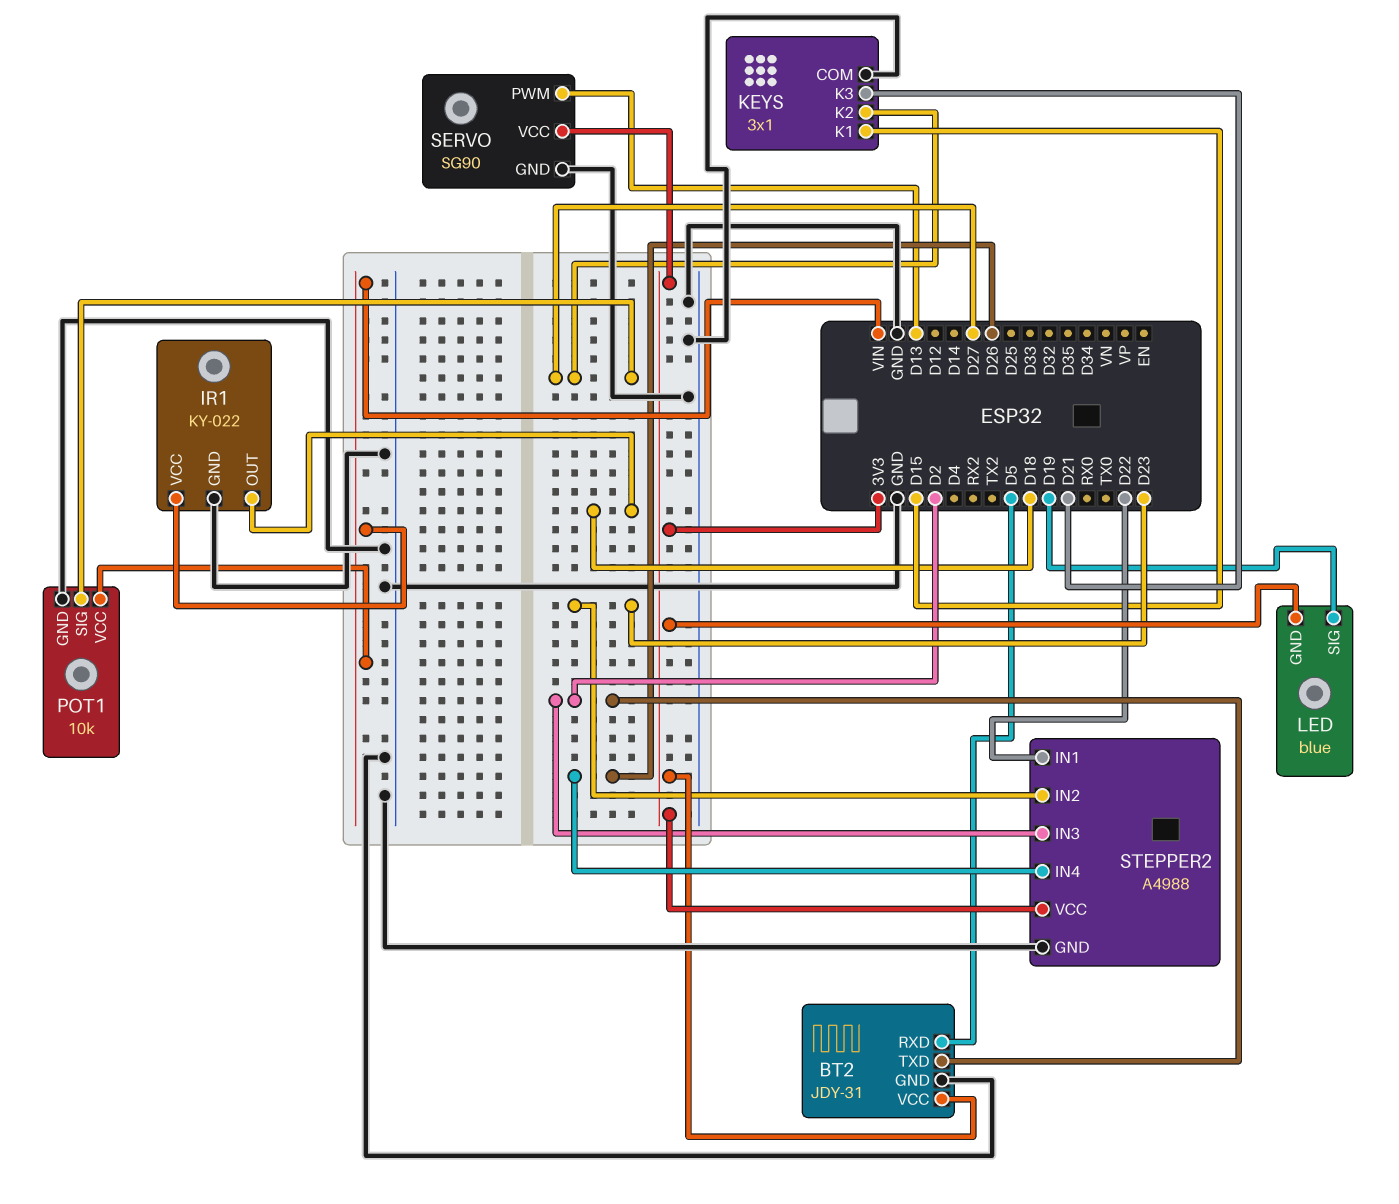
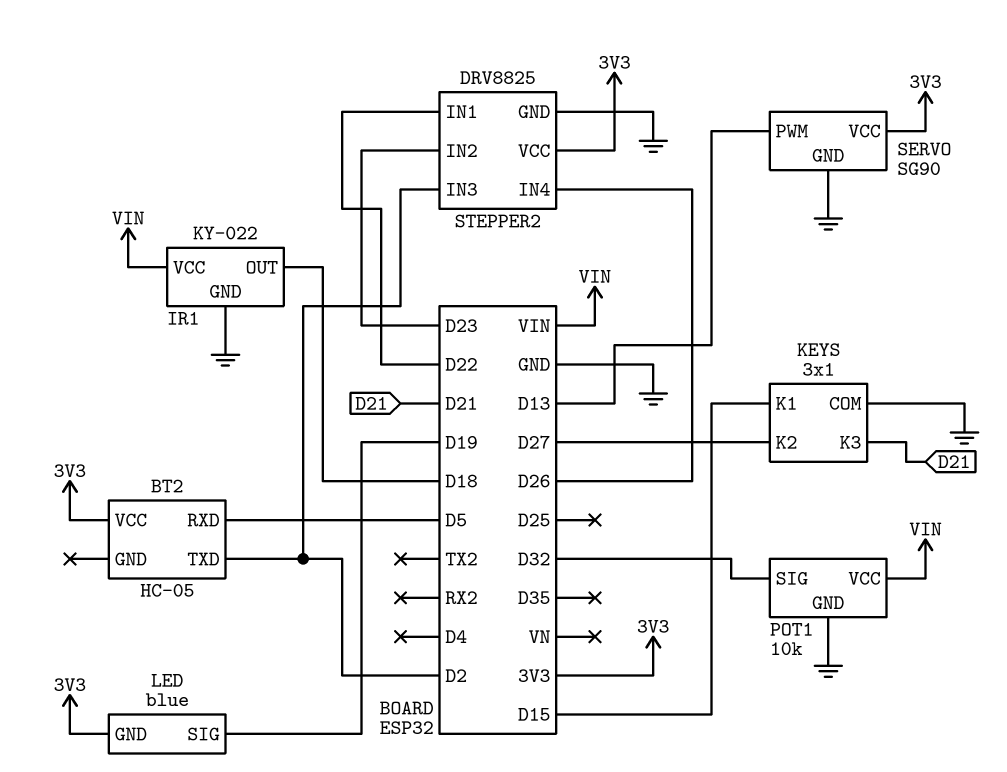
BT2: JDY-31 -> HC-05
BT2 pin GND: GND -> none
POT1 pin SIG: D27 -> D32
STEPPER2: A4988 -> DRV8825

